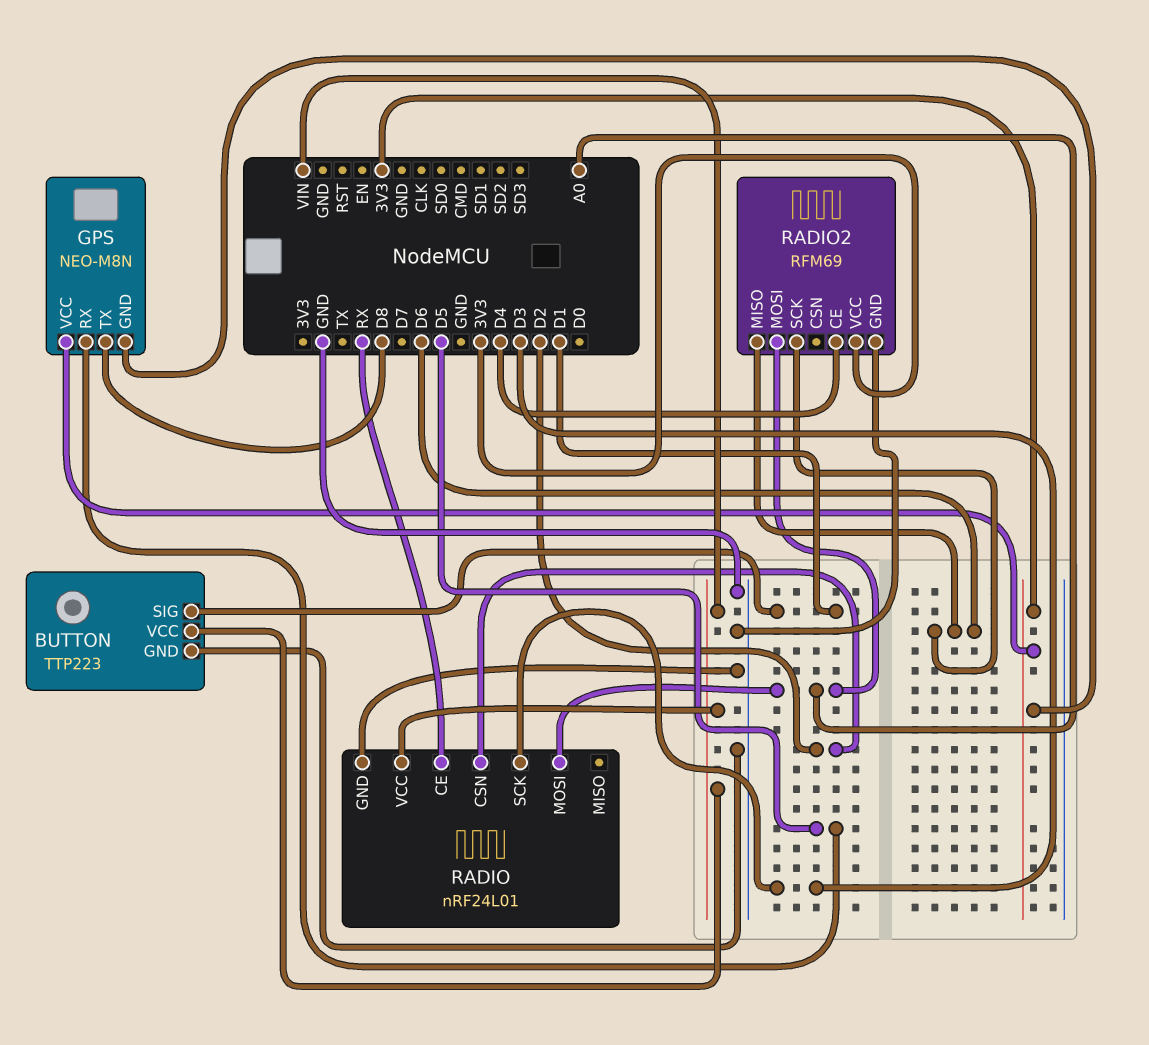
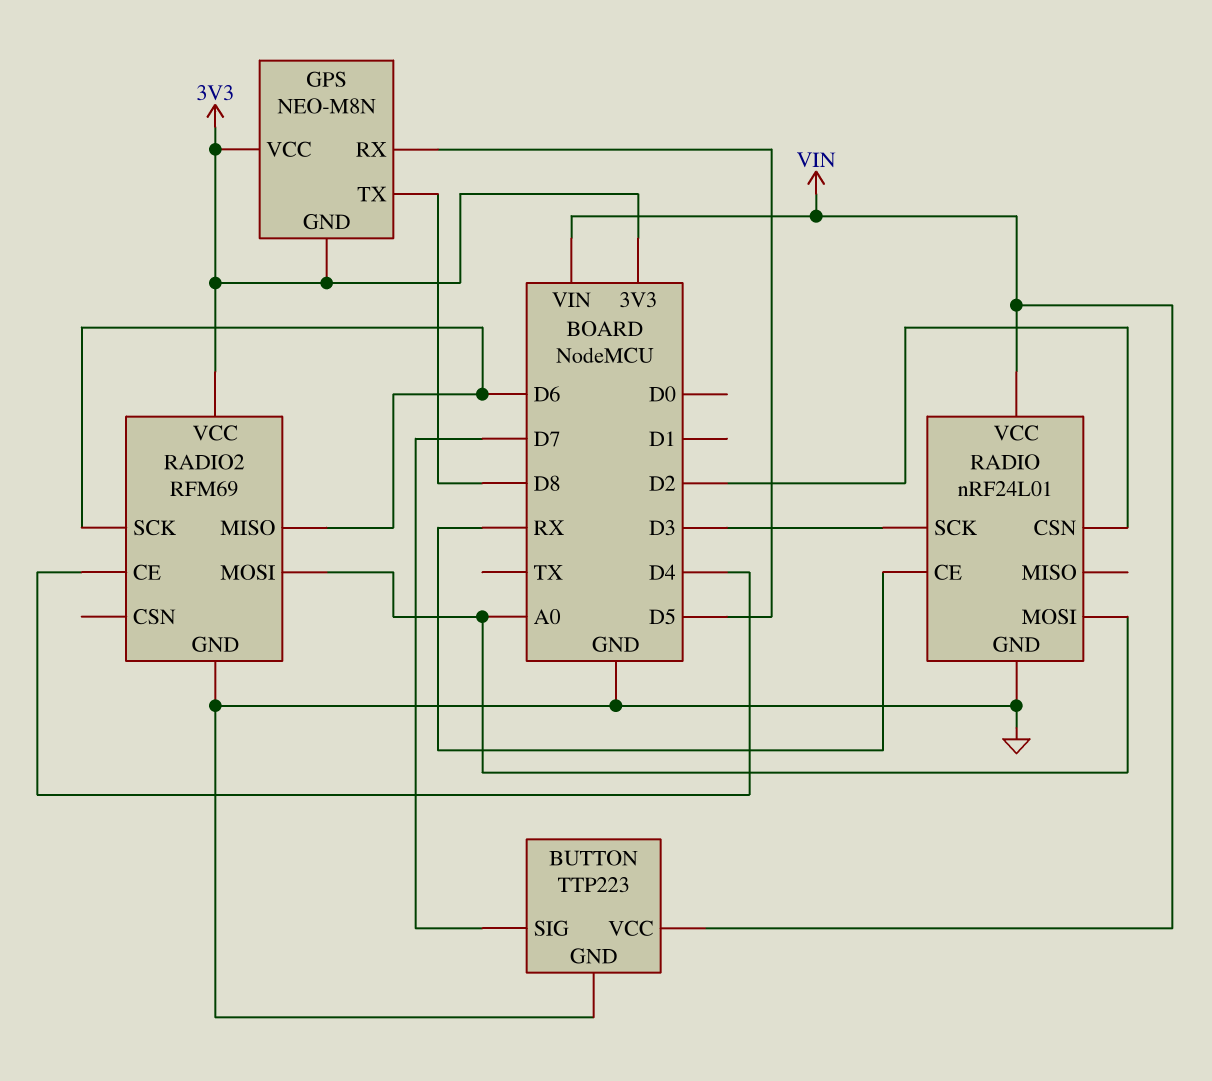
BUTTON pin SIG: D1 -> D7

